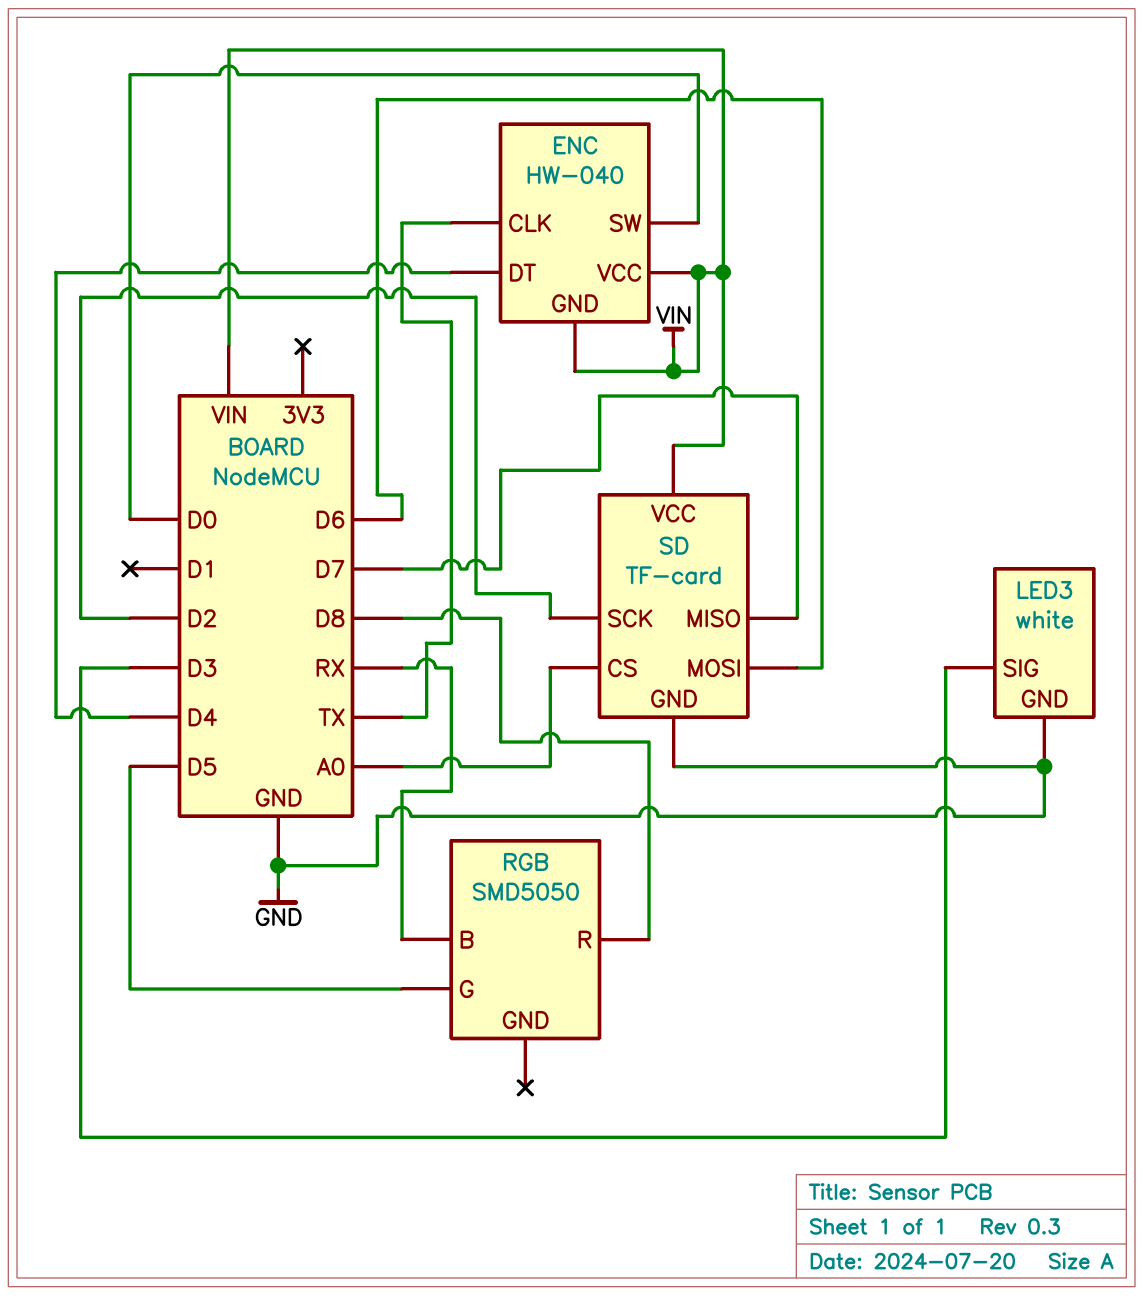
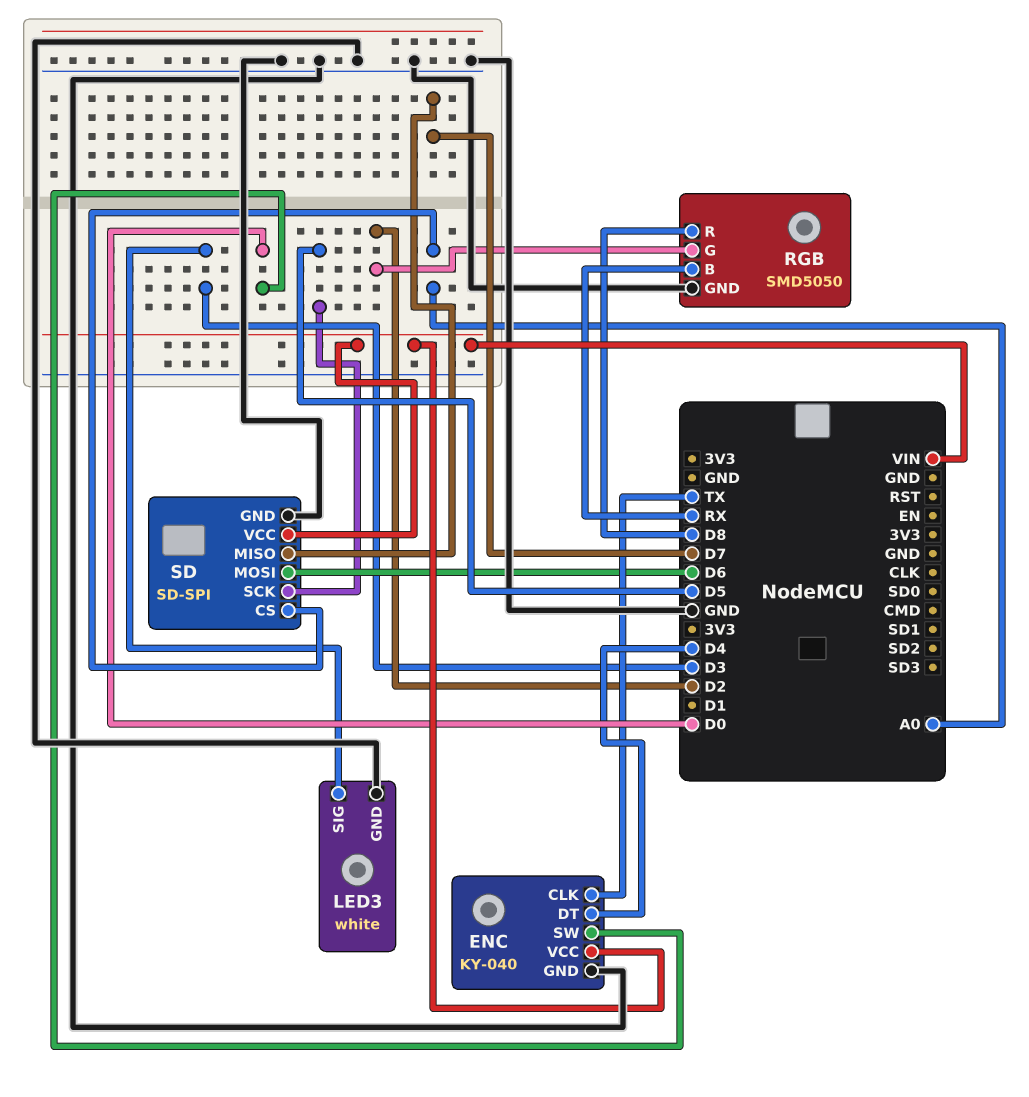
ENC: HW-040 -> KY-040
ENC pin GND: VIN -> GND
RGB pin G: D5 -> D2
RGB pin GND: none -> GND
SD: TF-card -> SD-SPI
SD pin SCK: D2 -> D5

